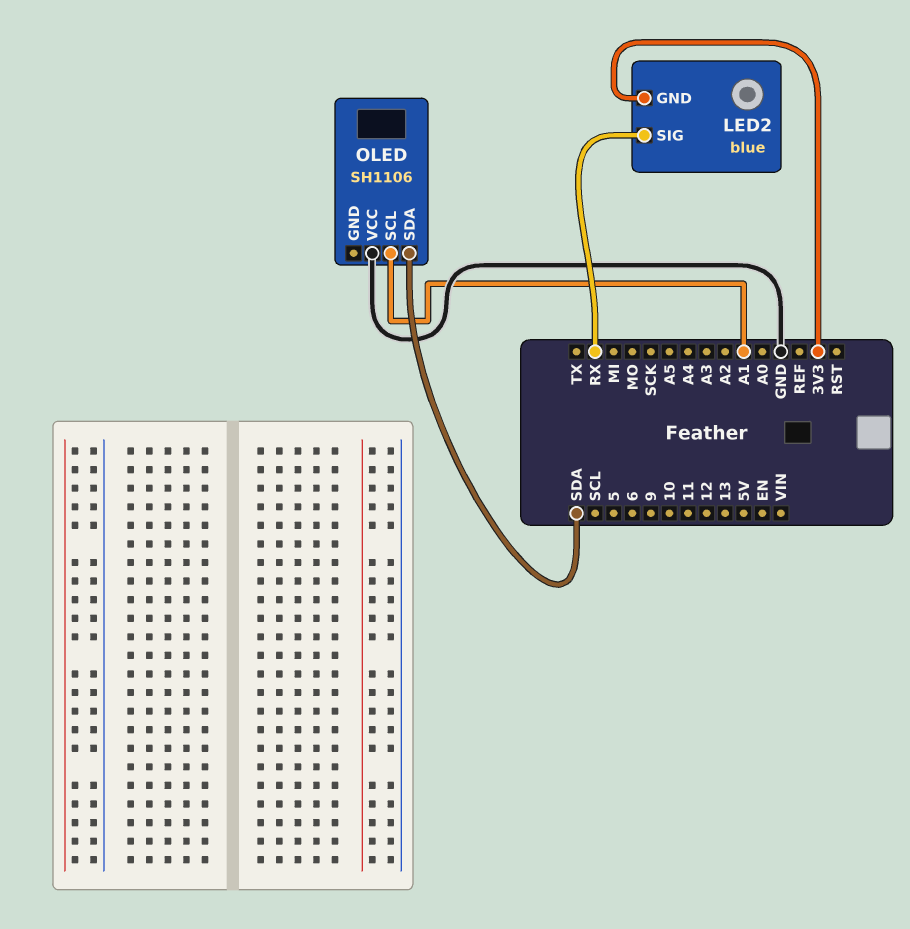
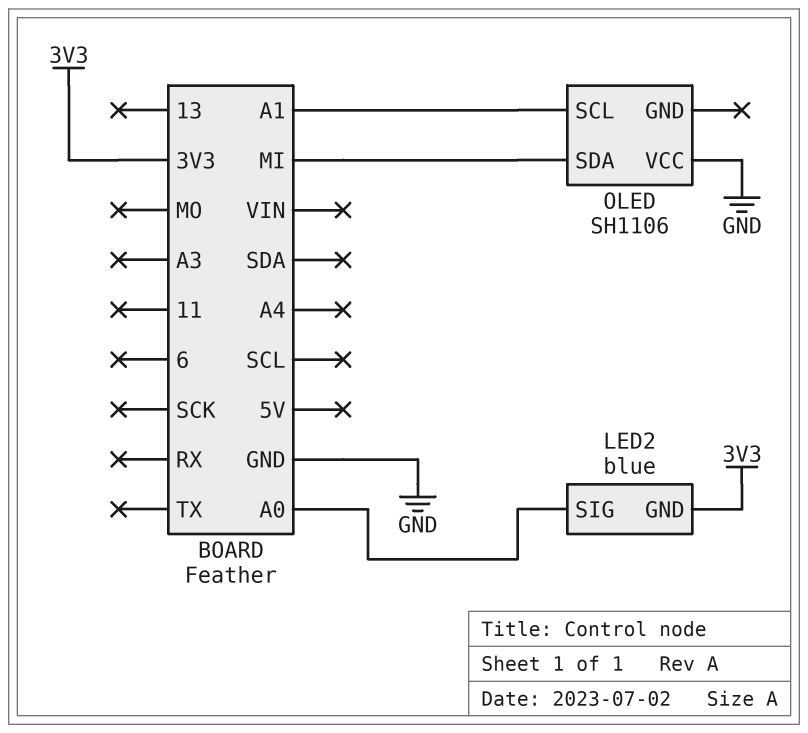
LED2 pin SIG: RX -> A0
OLED pin SDA: SDA -> MI

